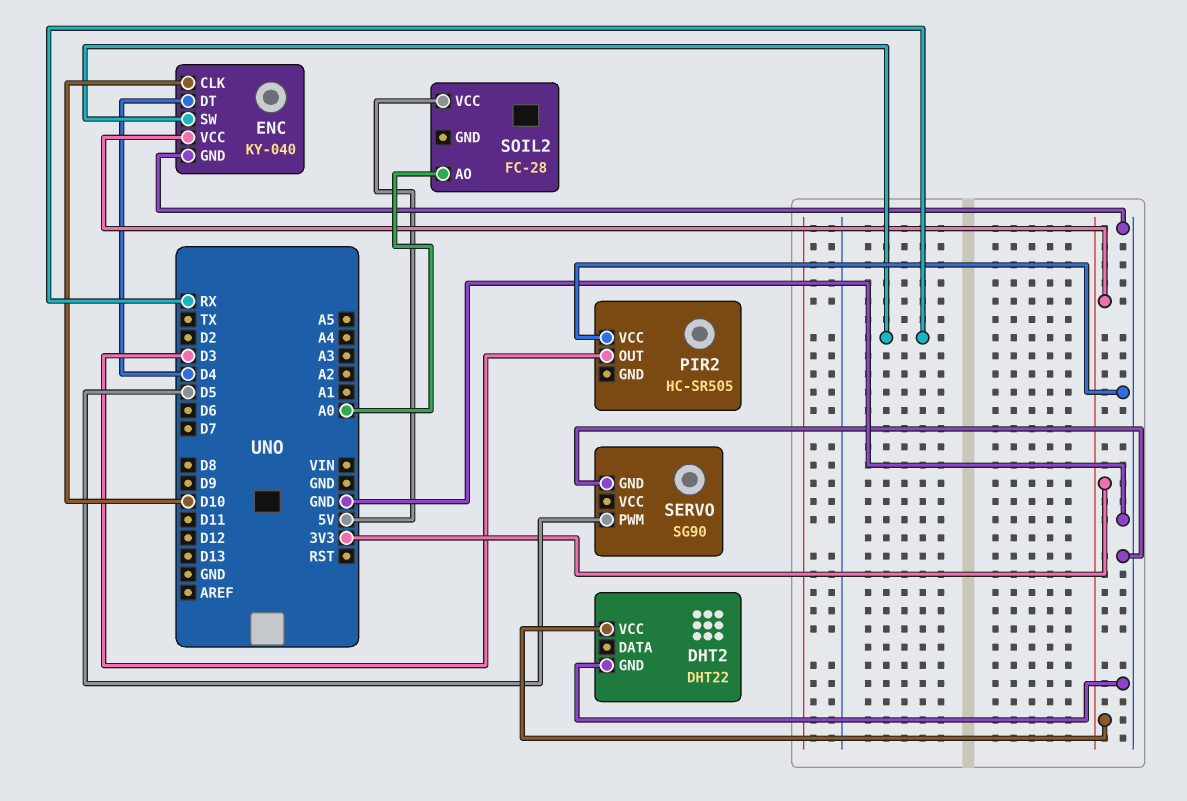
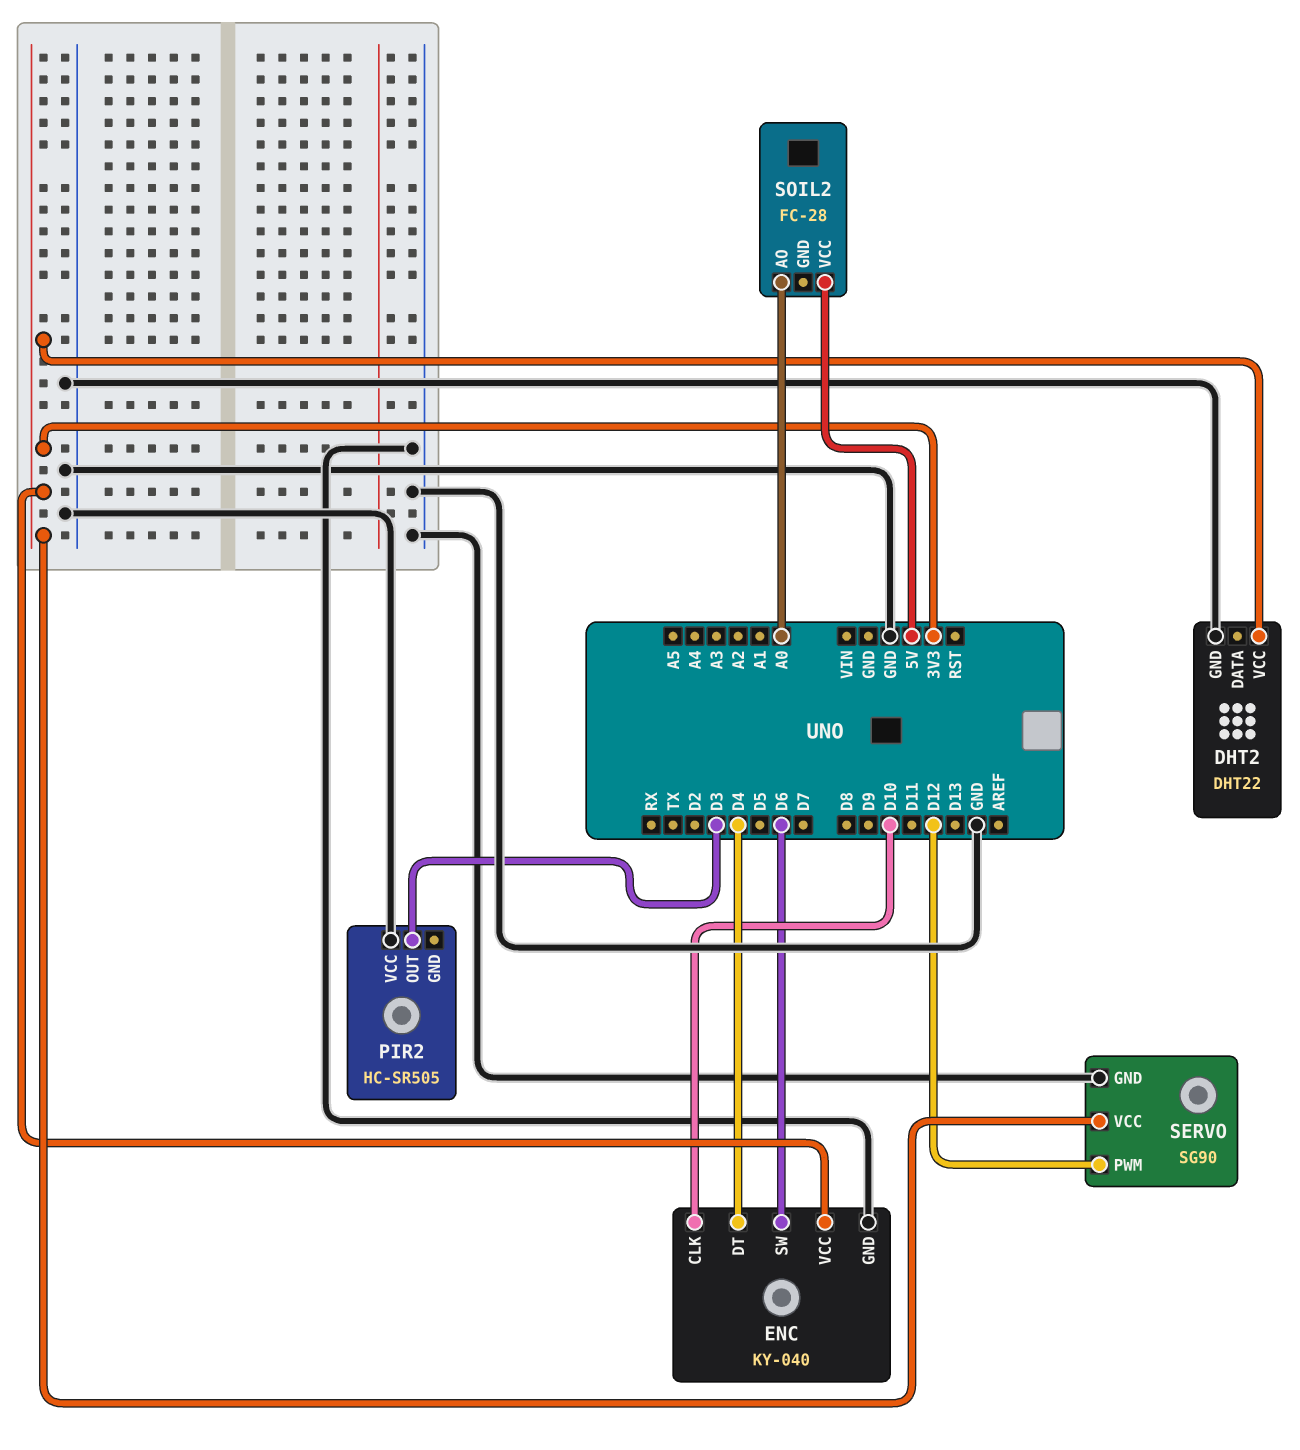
ENC pin SW: RX -> D6
SERVO pin PWM: D5 -> D12
SERVO pin VCC: none -> 3V3

